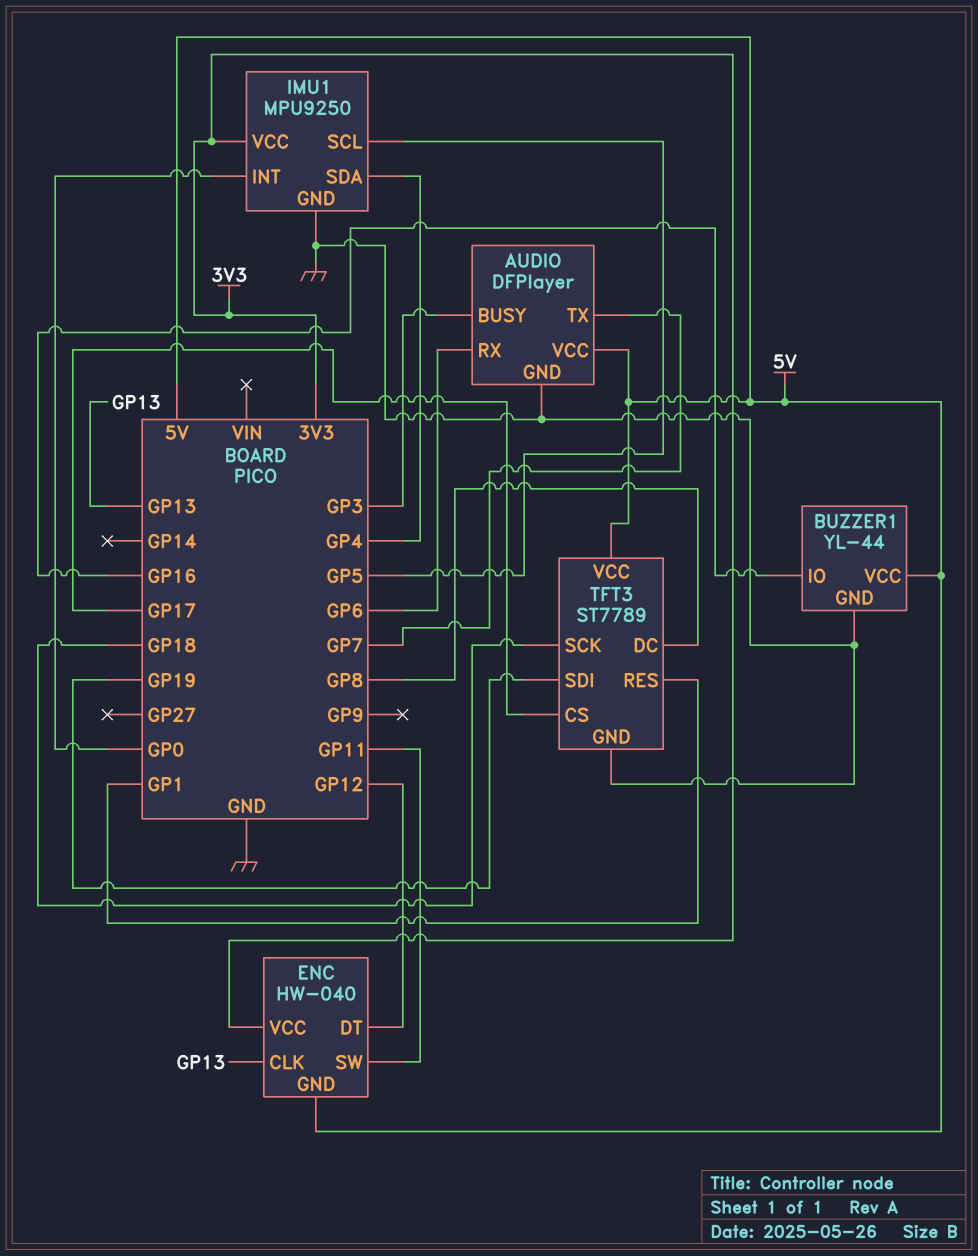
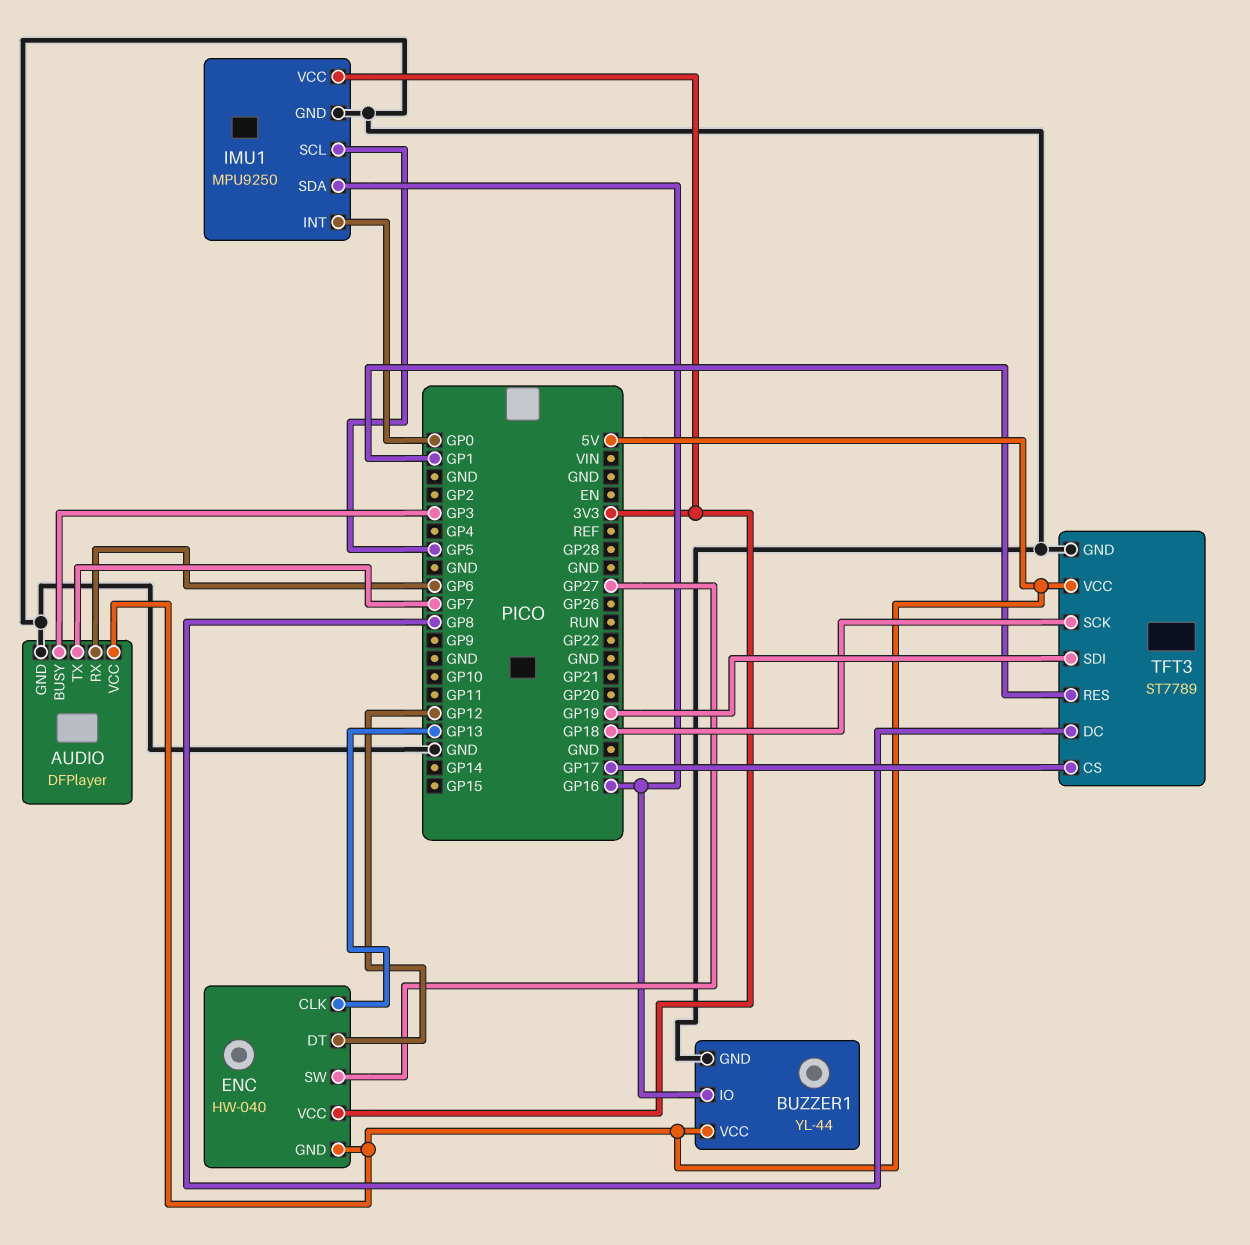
ENC pin SW: GP11 -> GP27
IMU1 pin SDA: GP4 -> GP16

